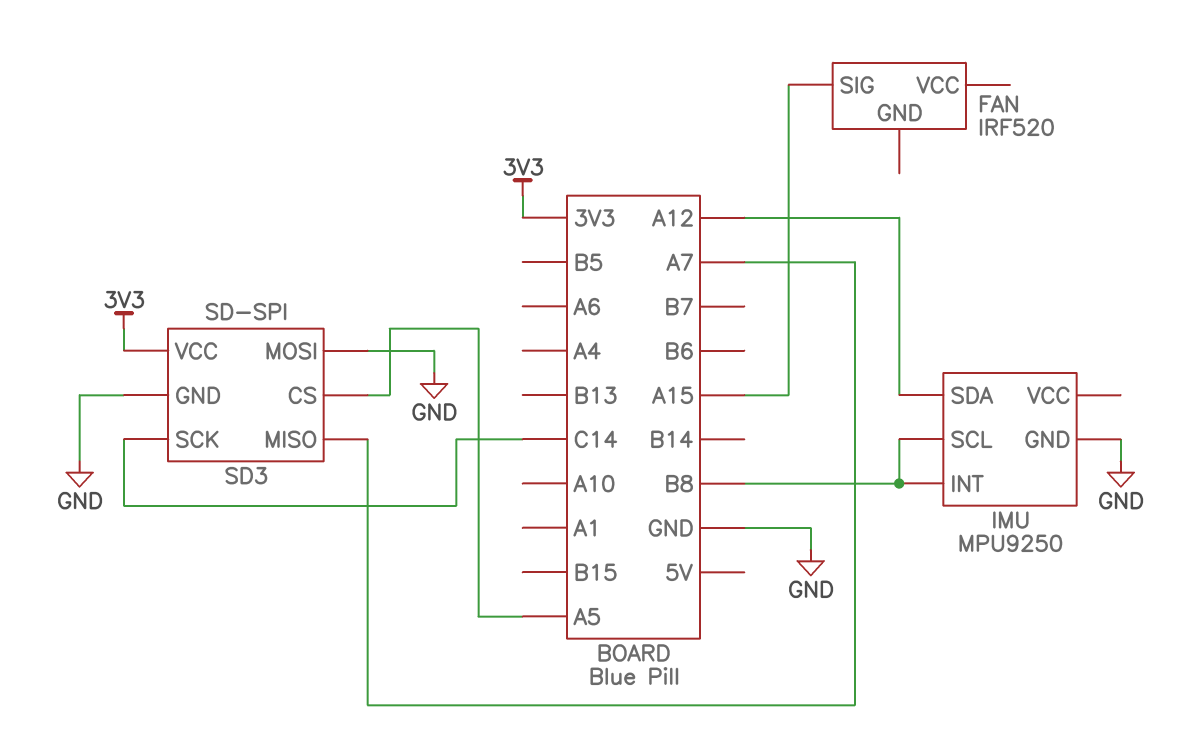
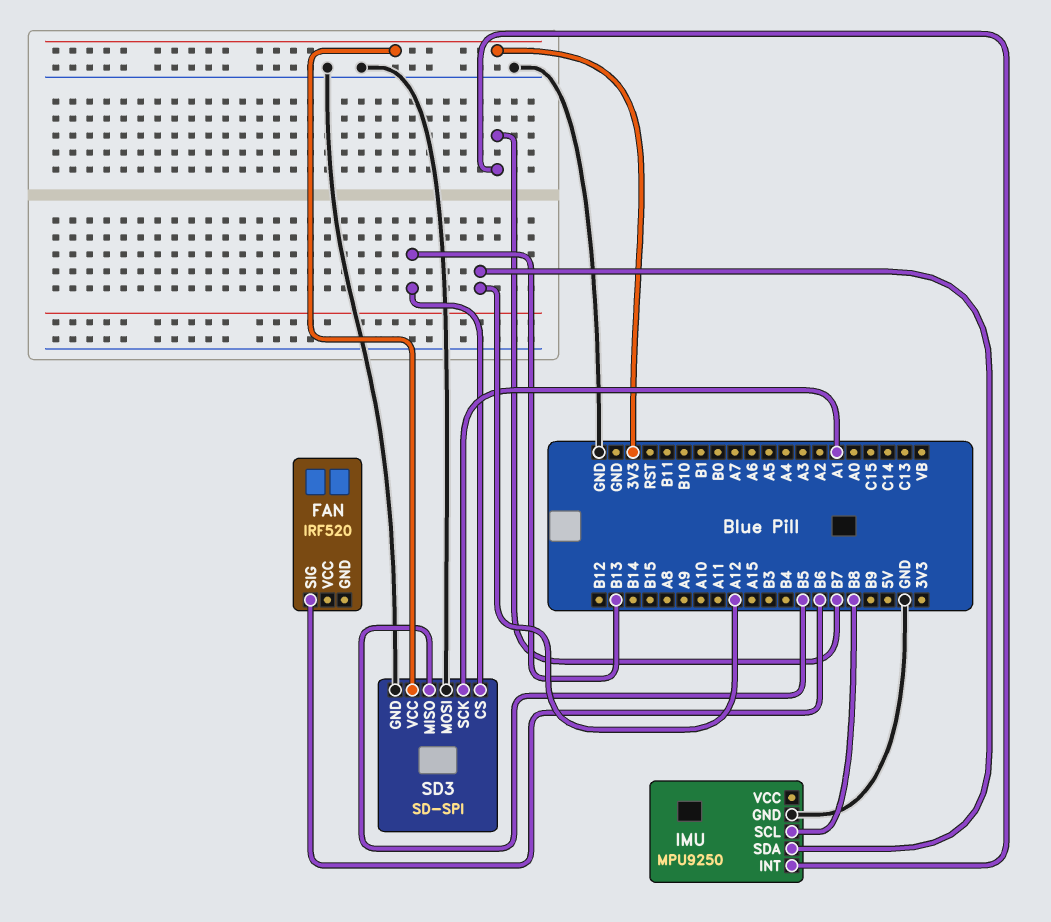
FAN pin SIG: A15 -> B6
IMU pin INT: B8 -> B7
SD3 pin CS: A5 -> B13
SD3 pin MISO: A7 -> B5
SD3 pin SCK: C14 -> A1

